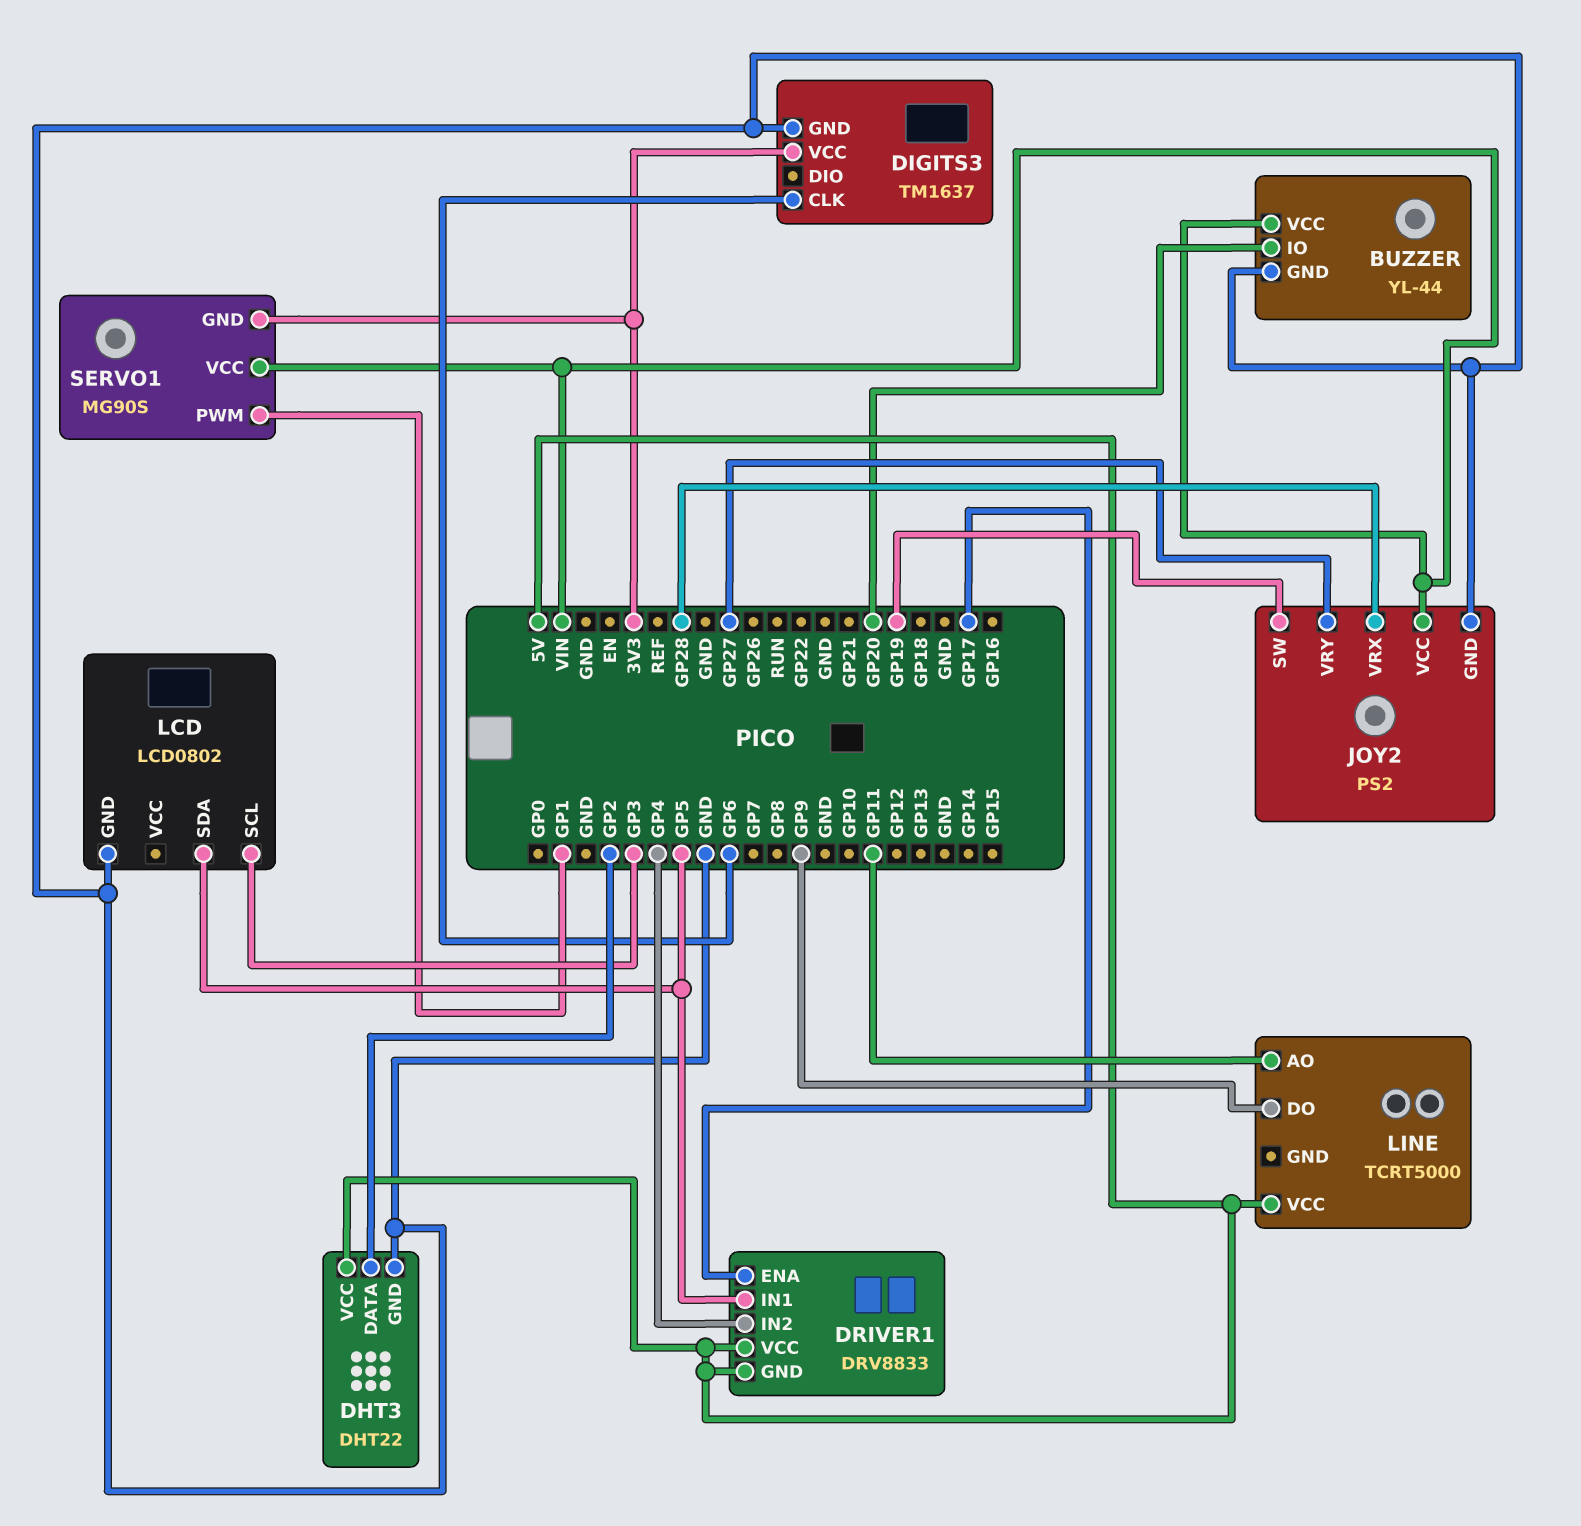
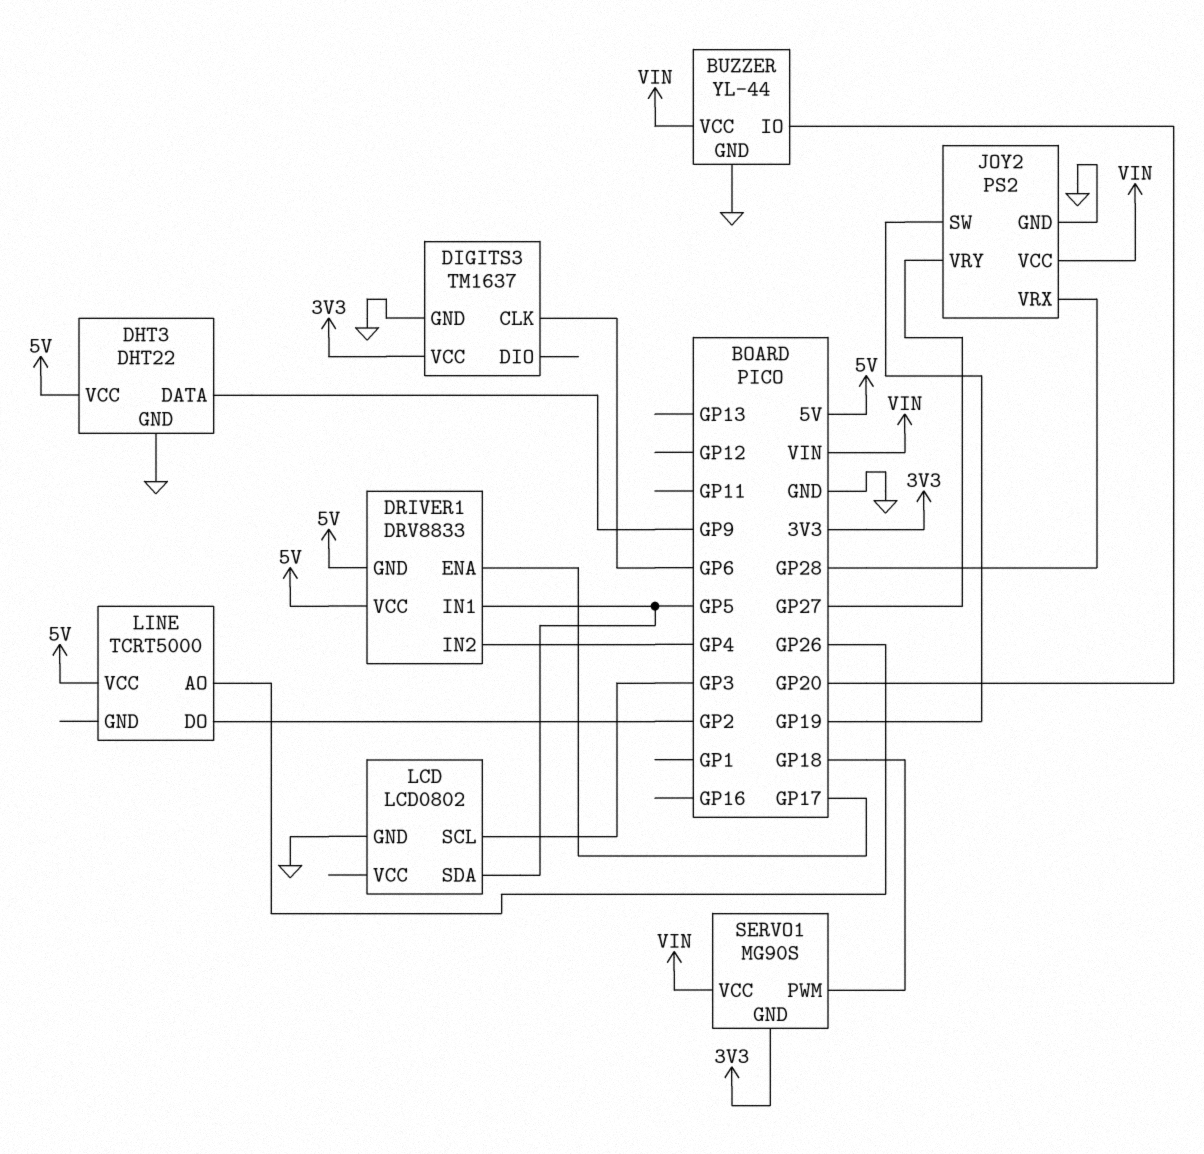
DHT3 pin DATA: GP2 -> GP9
LINE pin AO: GP11 -> GP26
LINE pin DO: GP9 -> GP2
SERVO1 pin PWM: GP1 -> GP18

